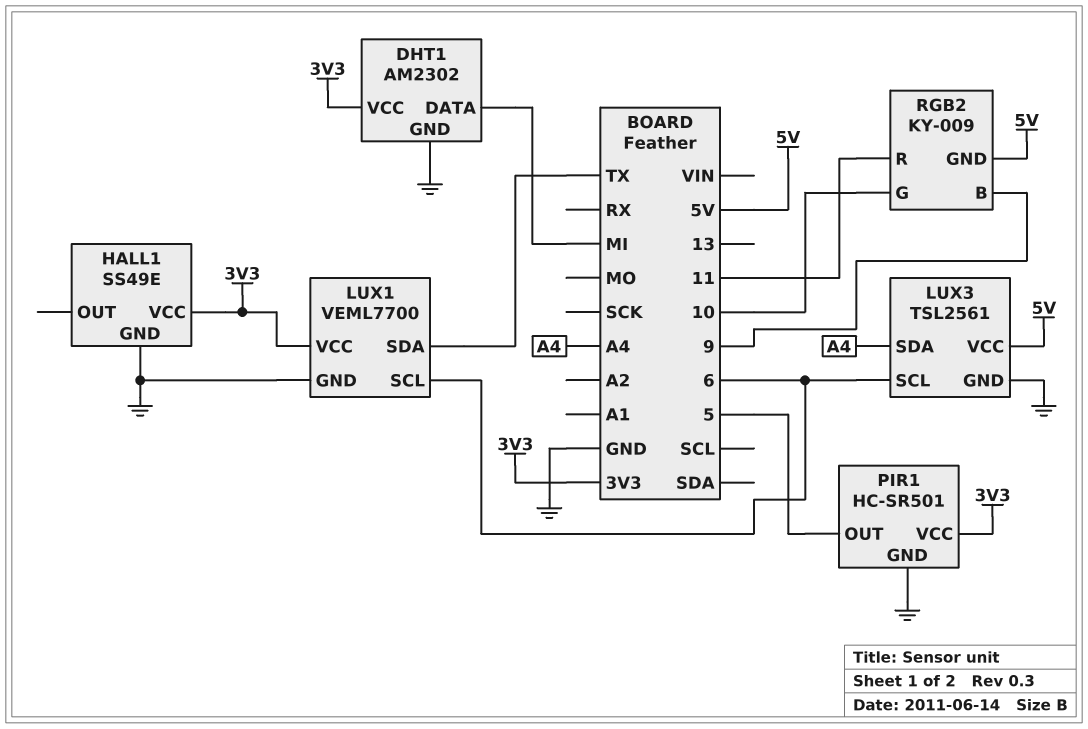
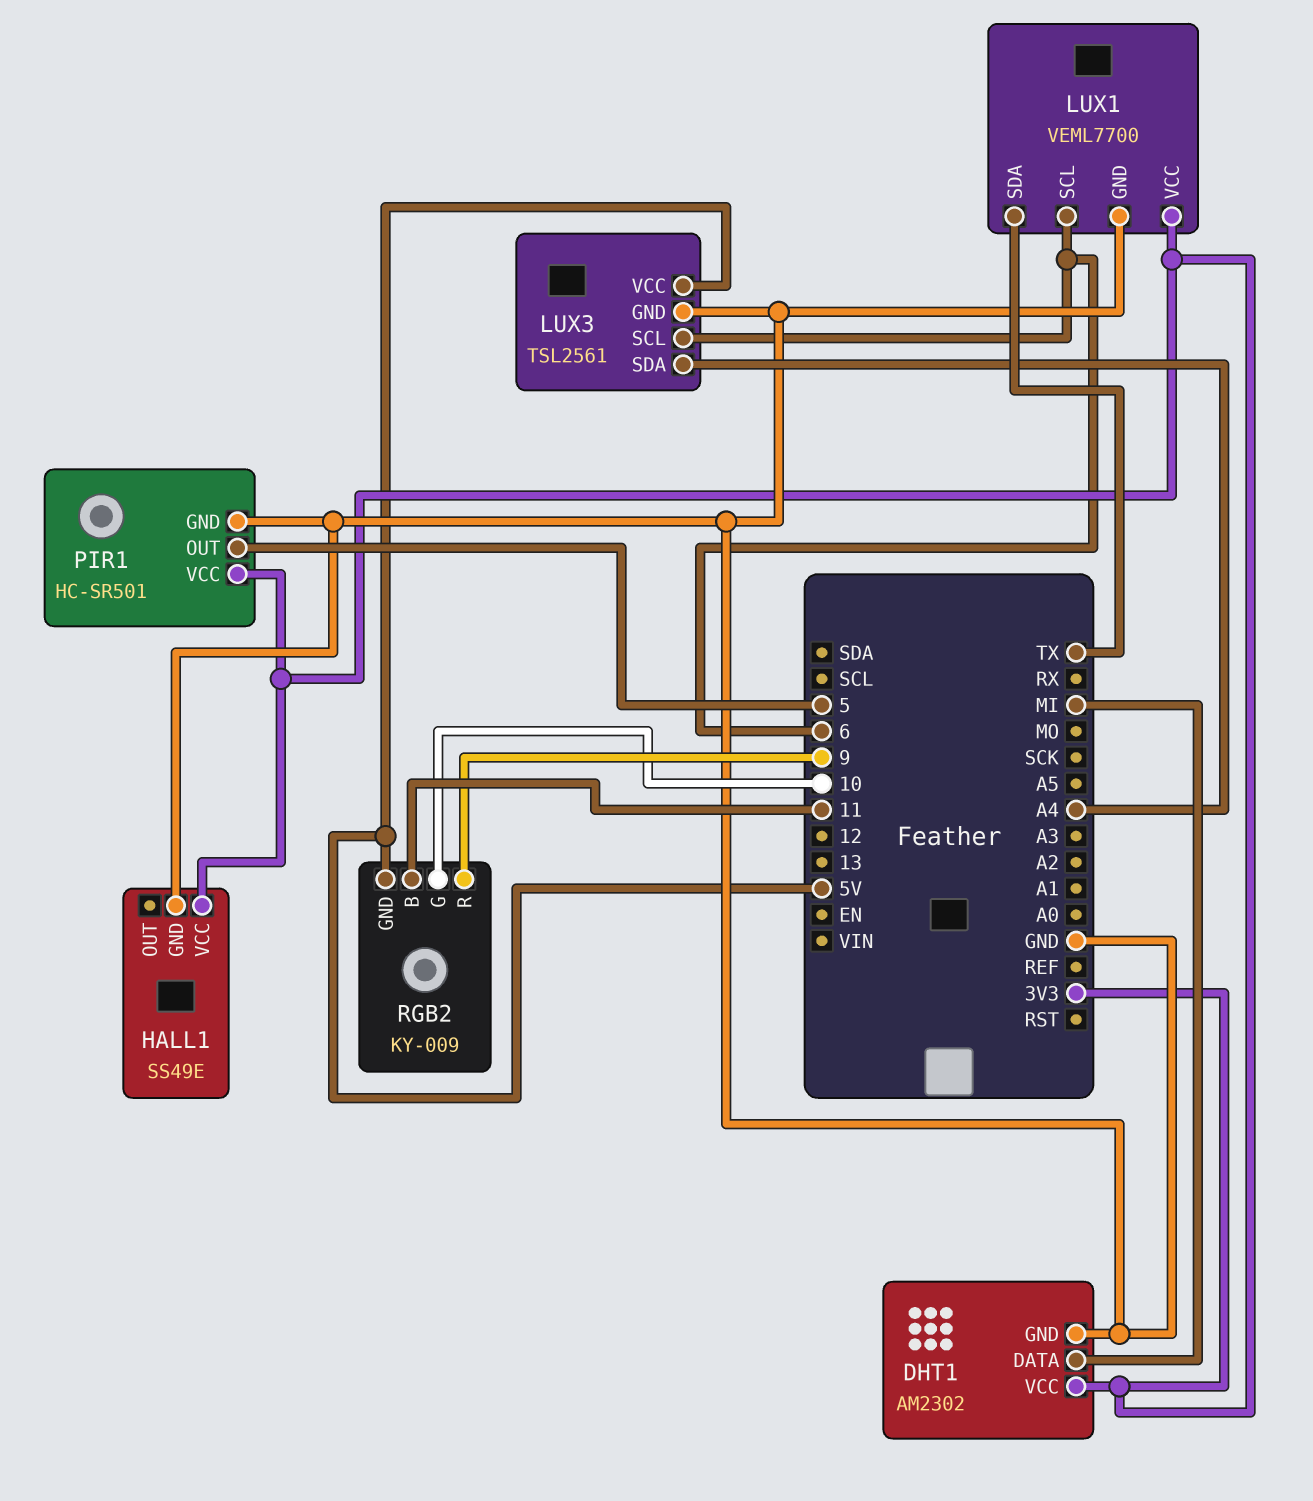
RGB2 pin B: 9 -> 11
RGB2 pin R: 11 -> 9

